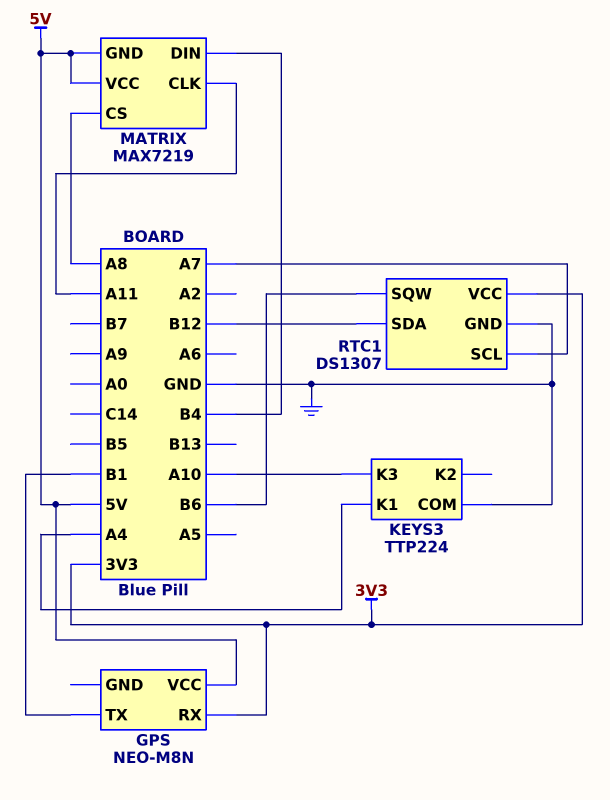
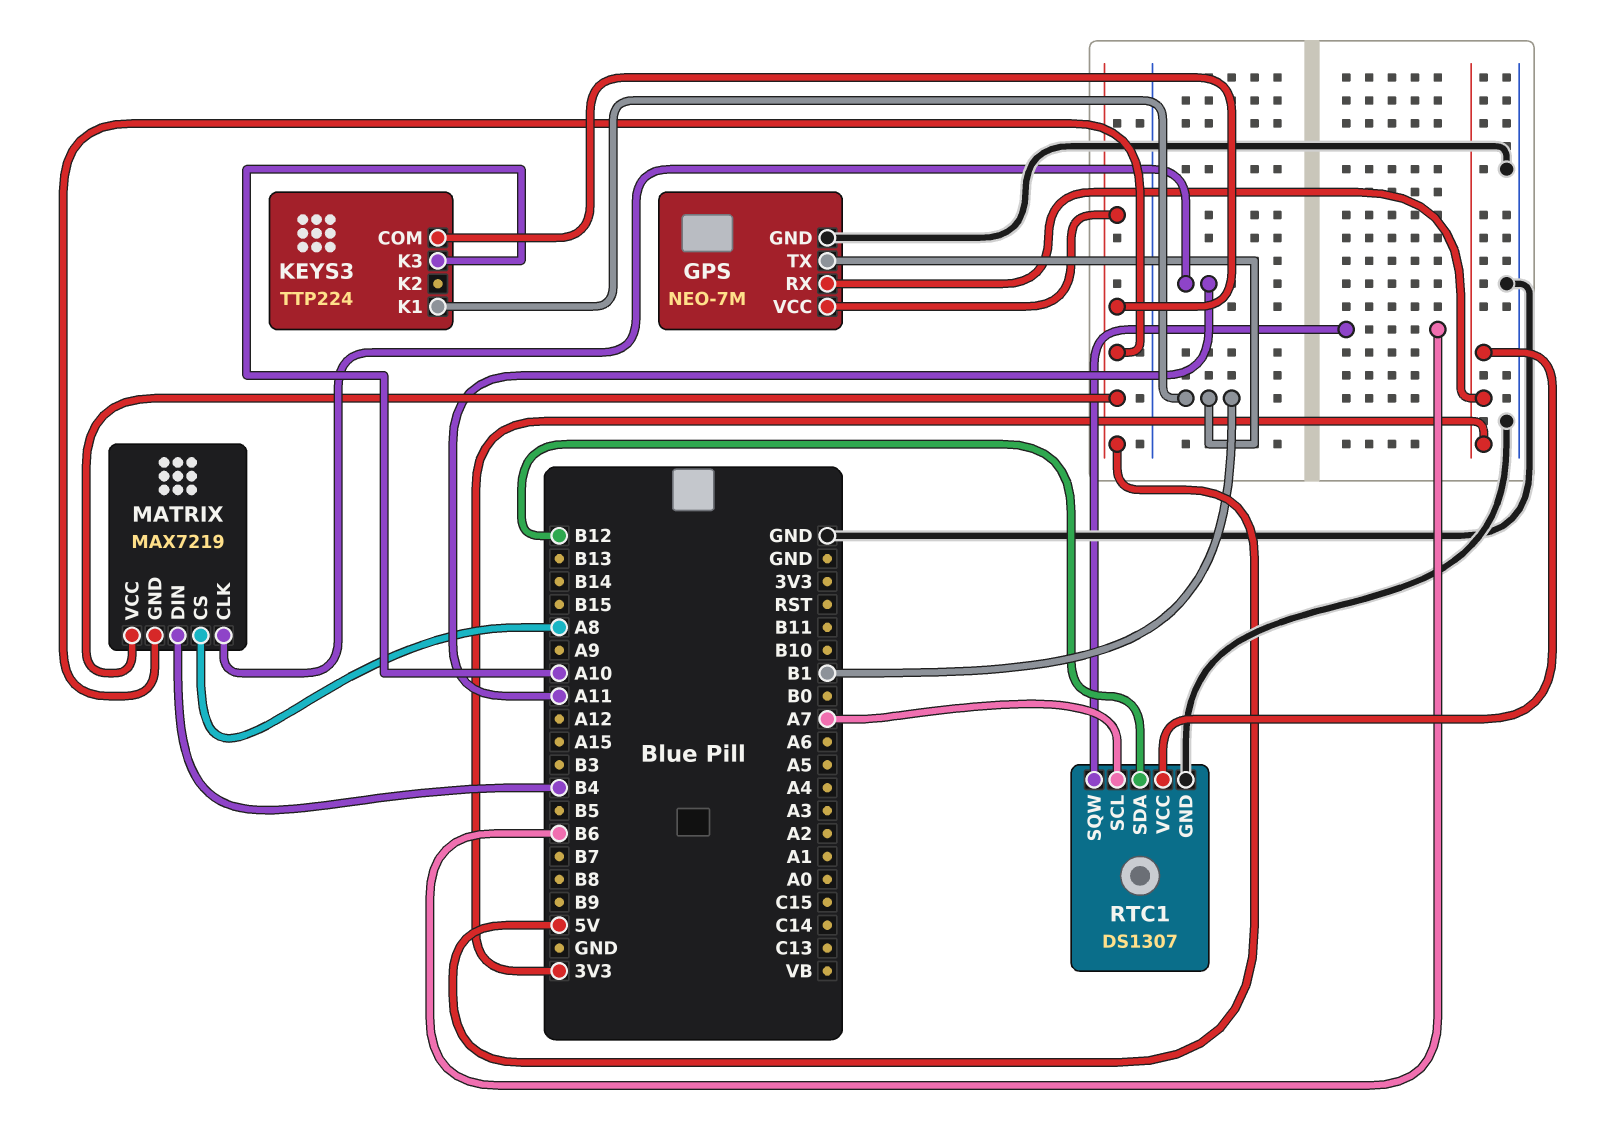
GPS: NEO-M8N -> NEO-7M
GPS pin GND: none -> GND
KEYS3 pin COM: GND -> 5V
KEYS3 pin K1: A4 -> B1

